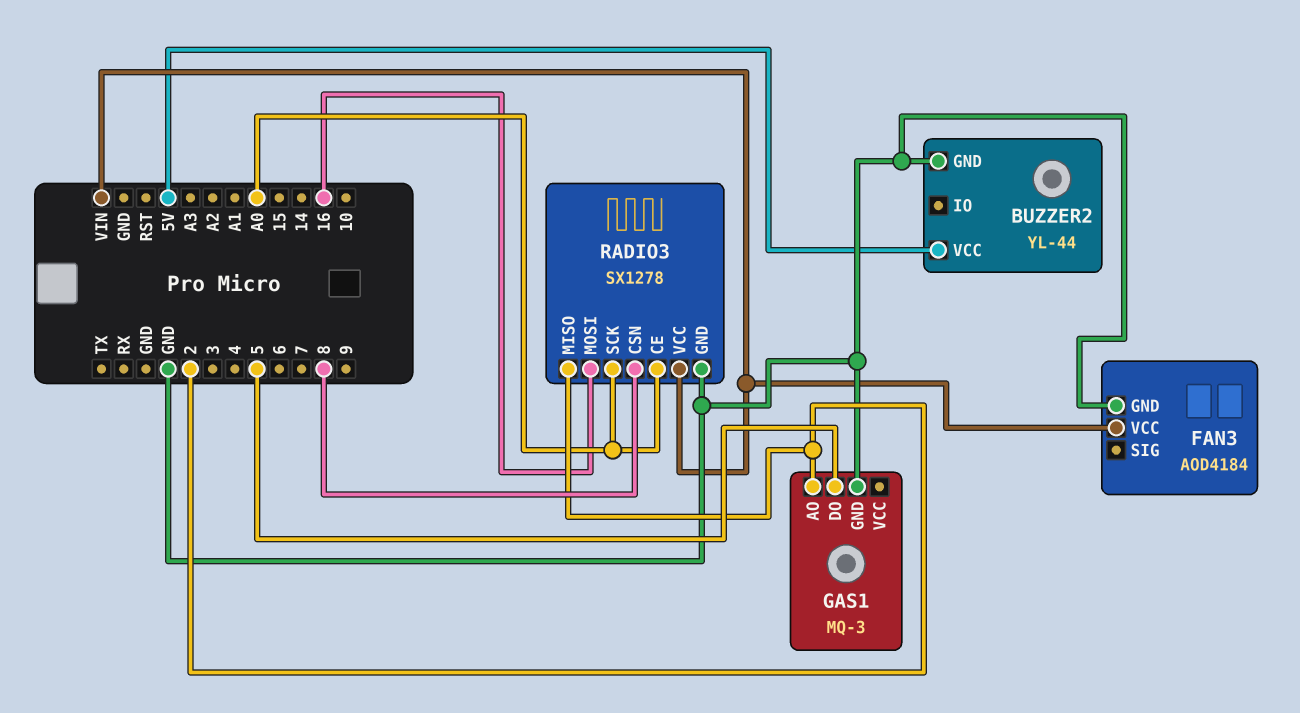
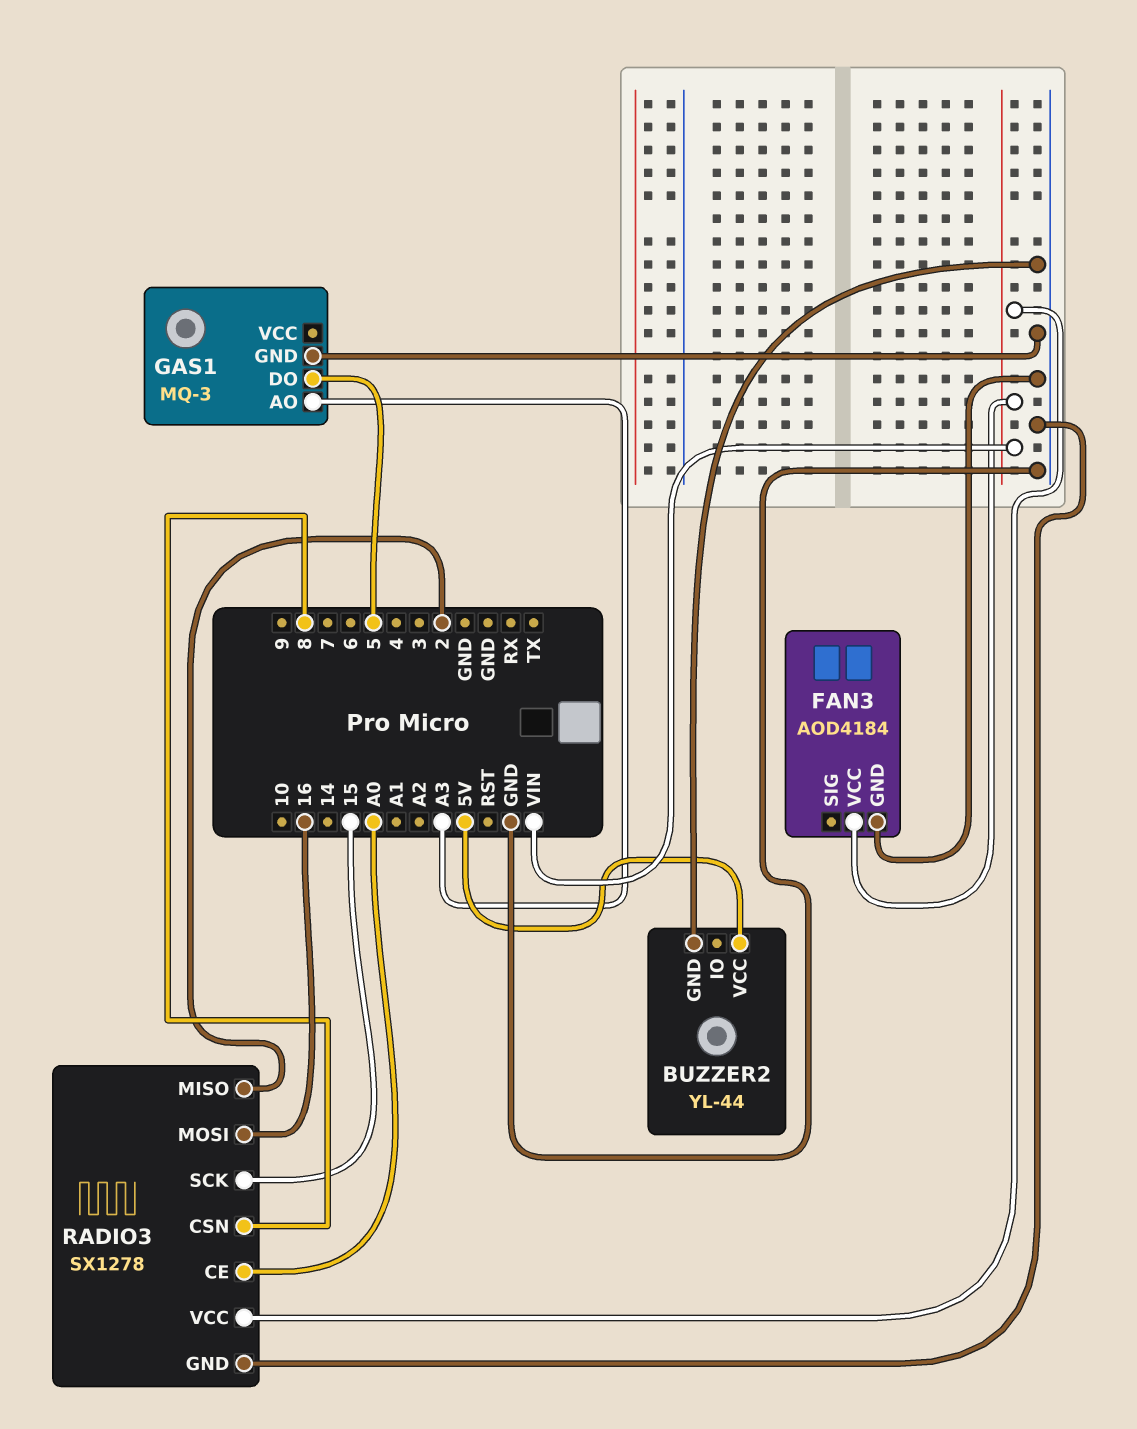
GAS1 pin AO: 2 -> A3
RADIO3 pin SCK: A0 -> 15

